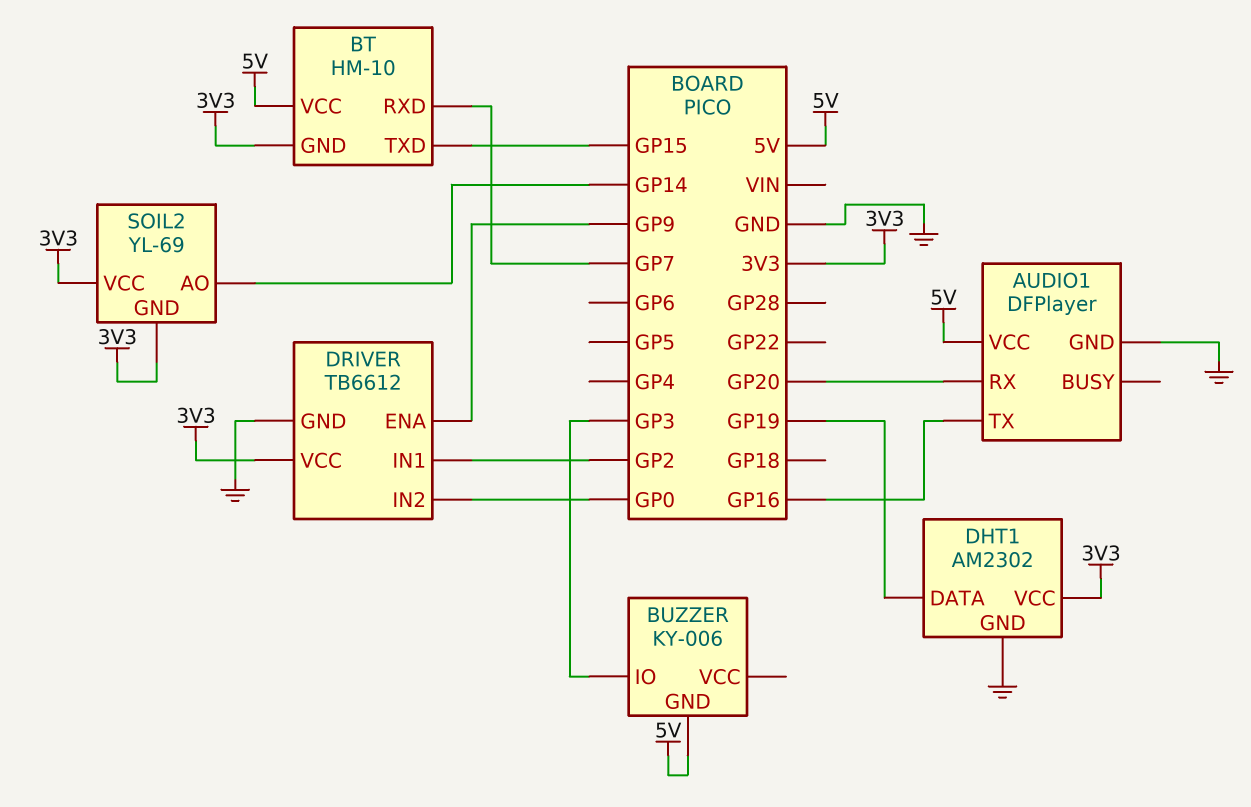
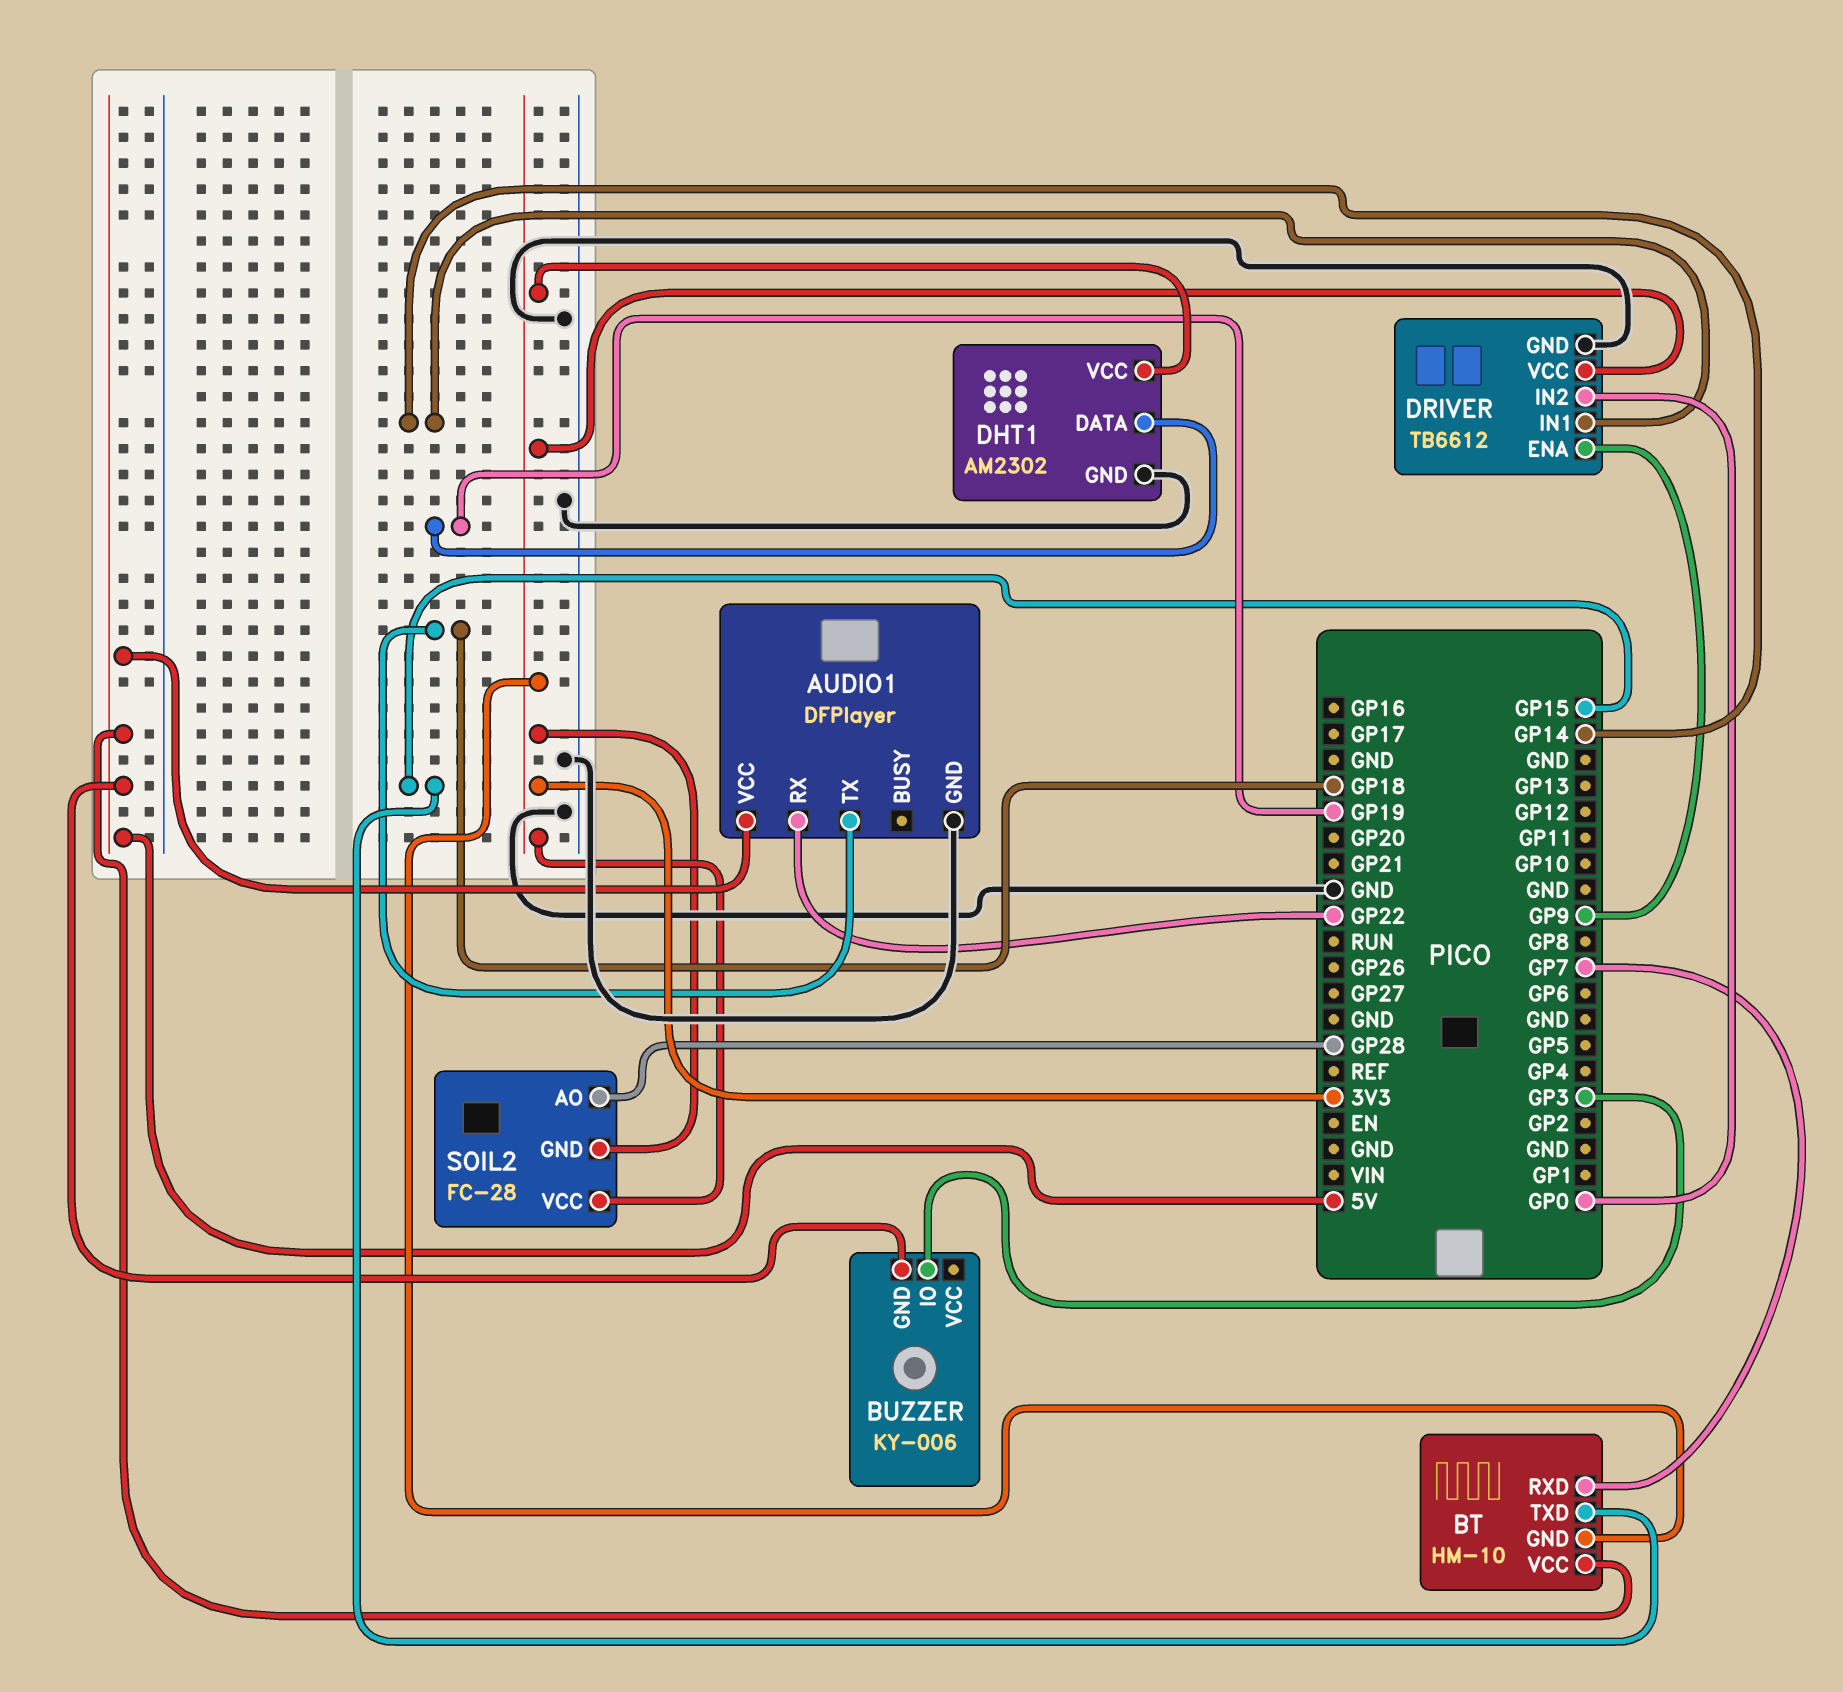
AUDIO1 pin RX: GP20 -> GP22
AUDIO1 pin TX: GP16 -> GP18
DRIVER pin IN1: GP2 -> GP14
SOIL2: YL-69 -> FC-28
SOIL2 pin AO: GP14 -> GP28

